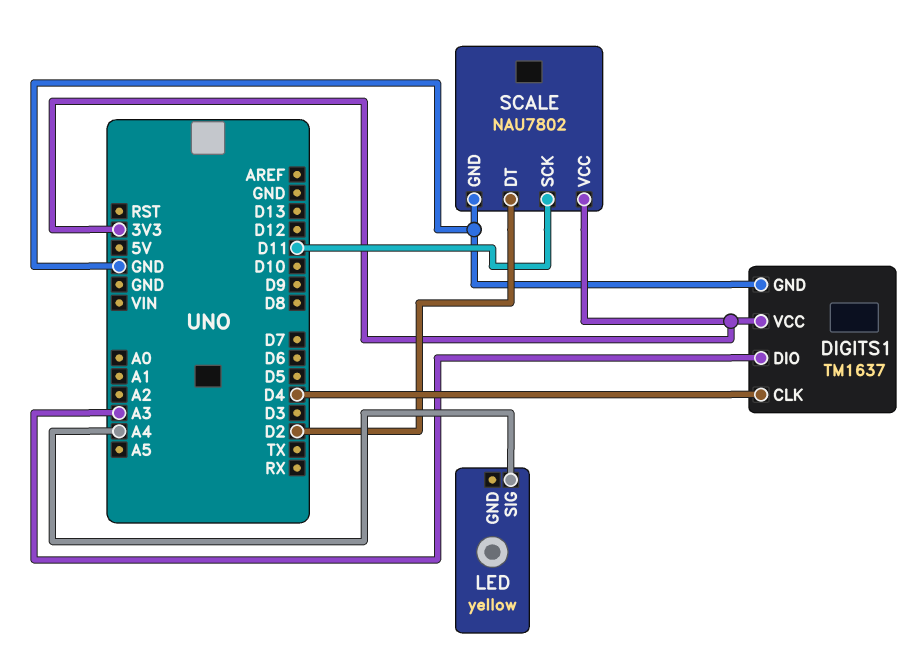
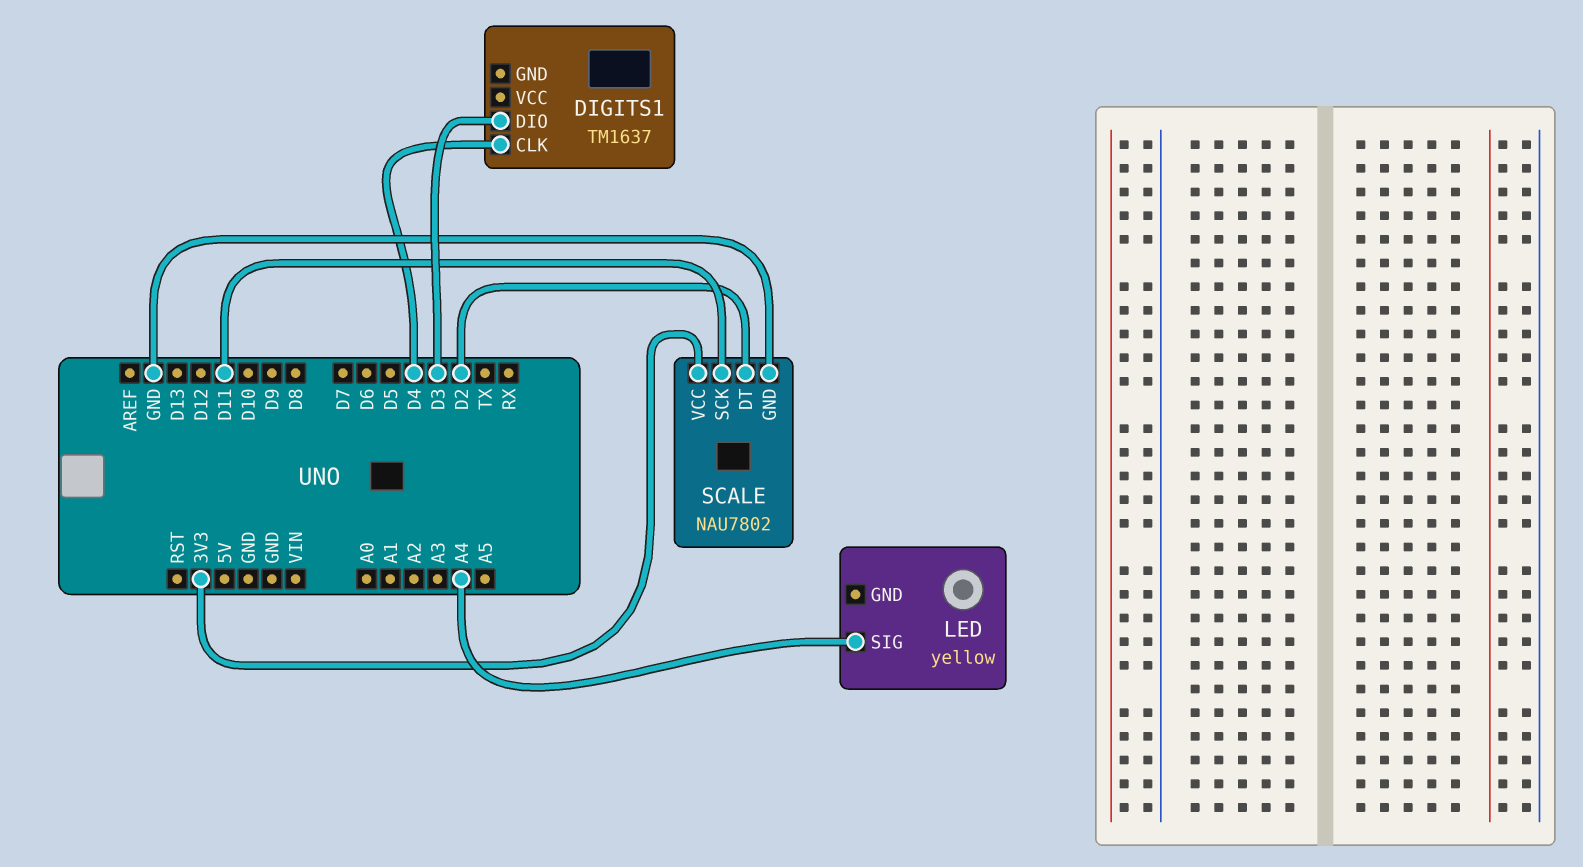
DIGITS1 pin DIO: A3 -> D3
DIGITS1 pin GND: GND -> none
DIGITS1 pin VCC: 3V3 -> none

